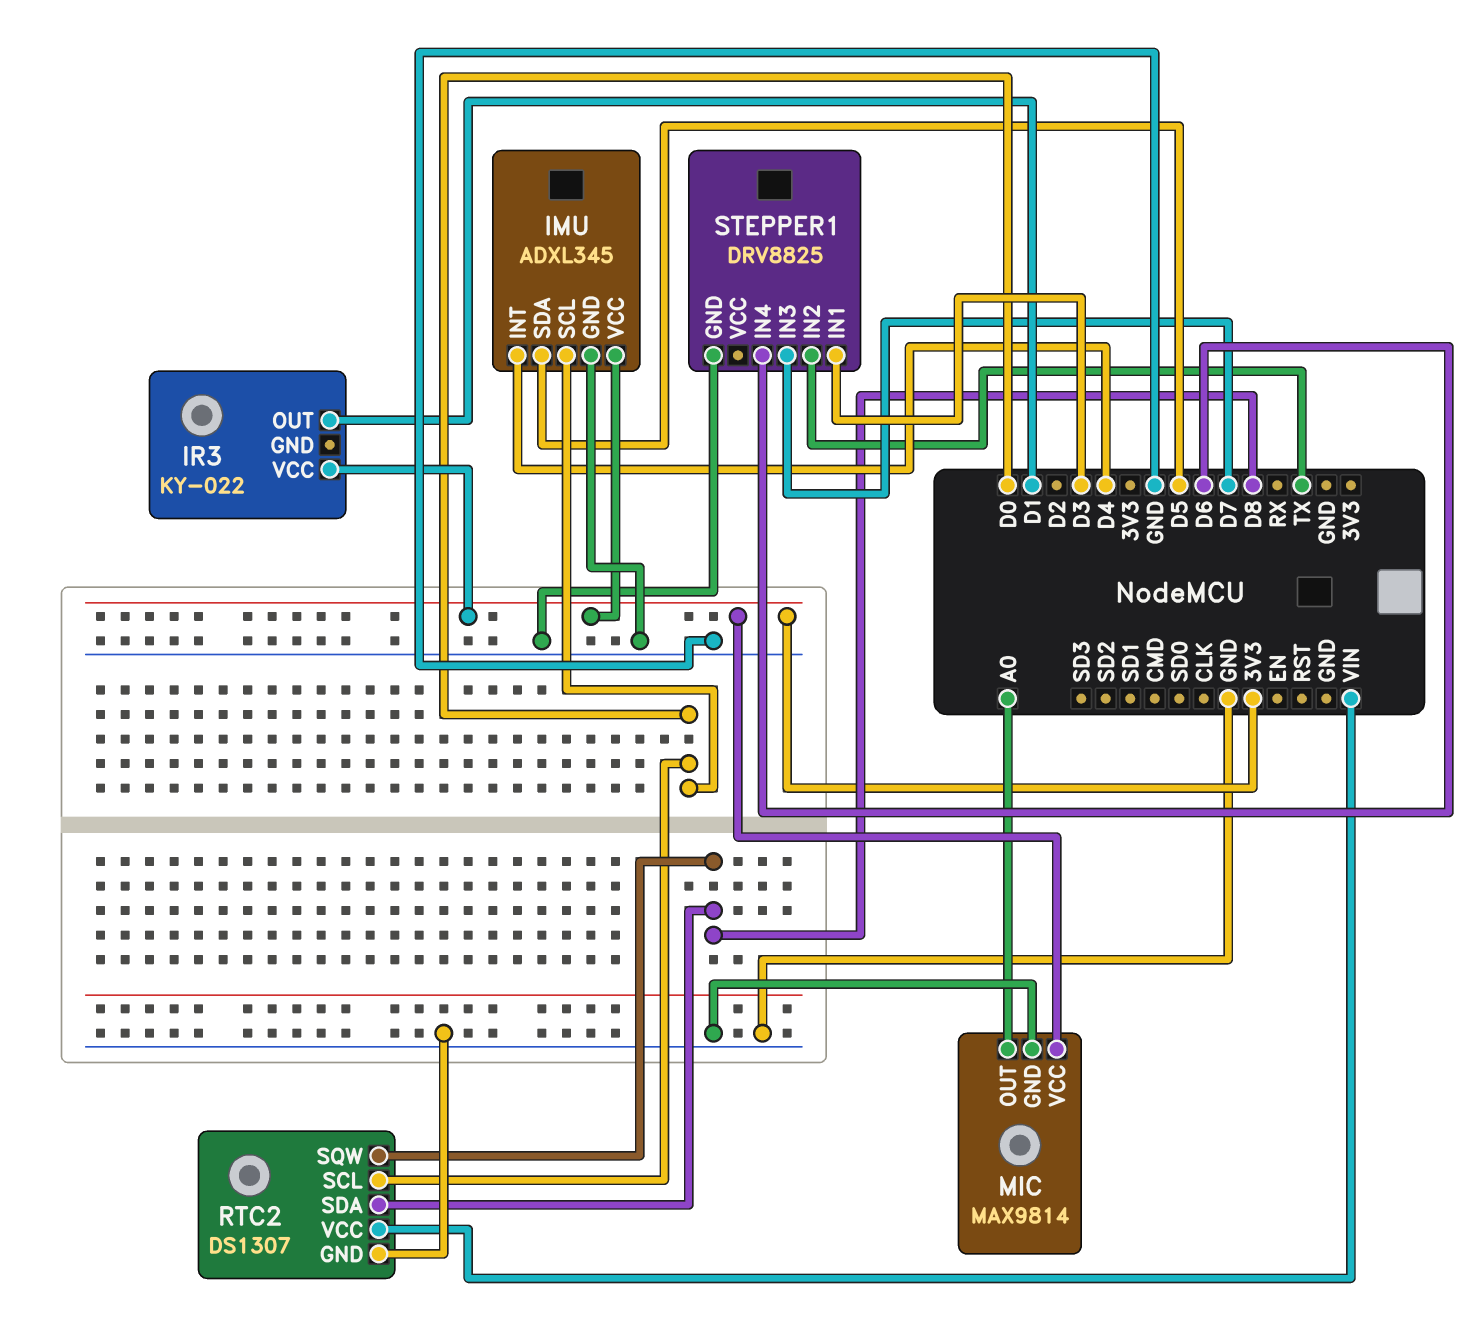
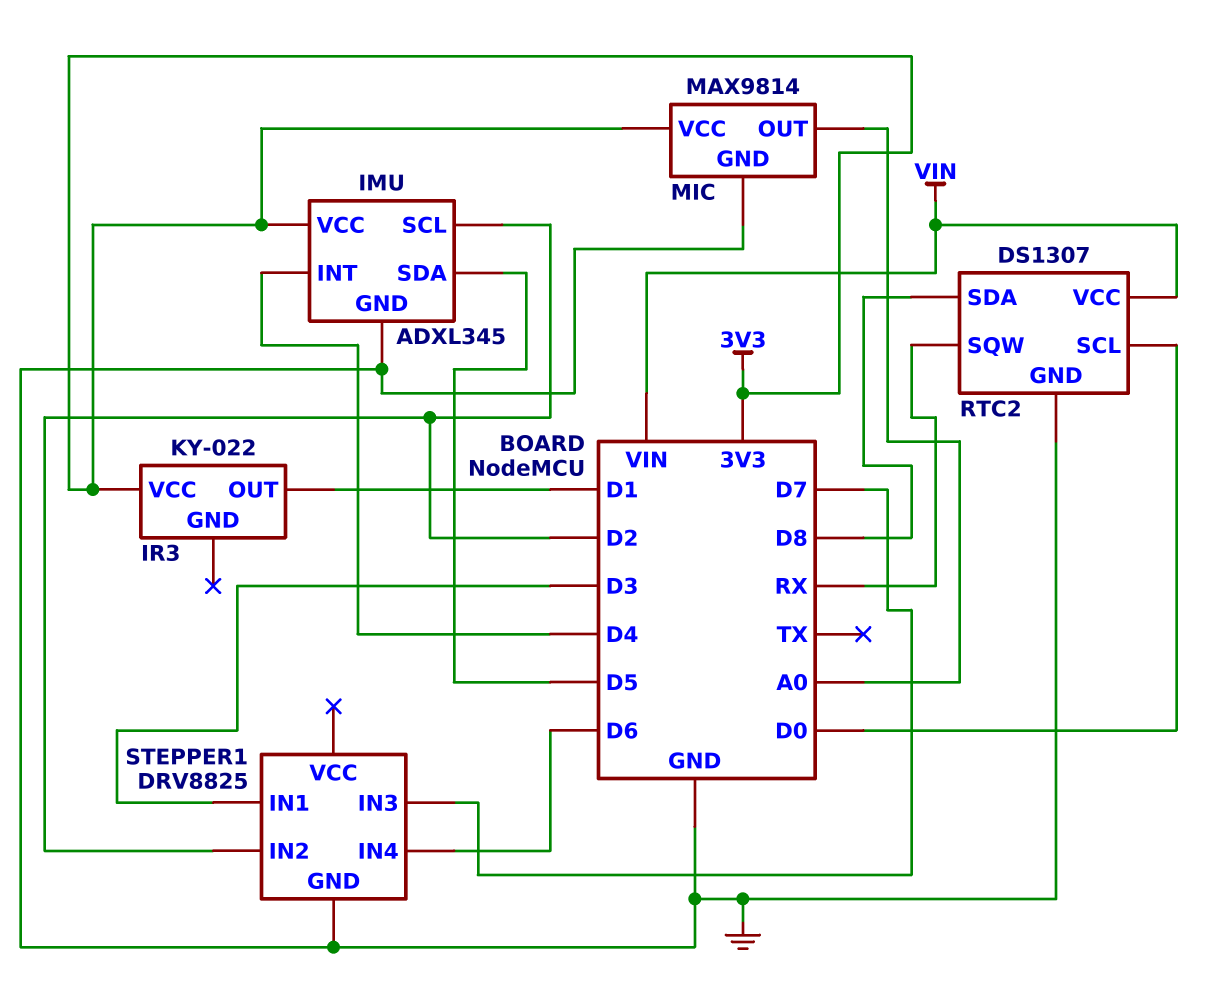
IMU pin SCL: D0 -> D2
RTC2 pin SQW: D8 -> RX
STEPPER1 pin IN2: TX -> D2

